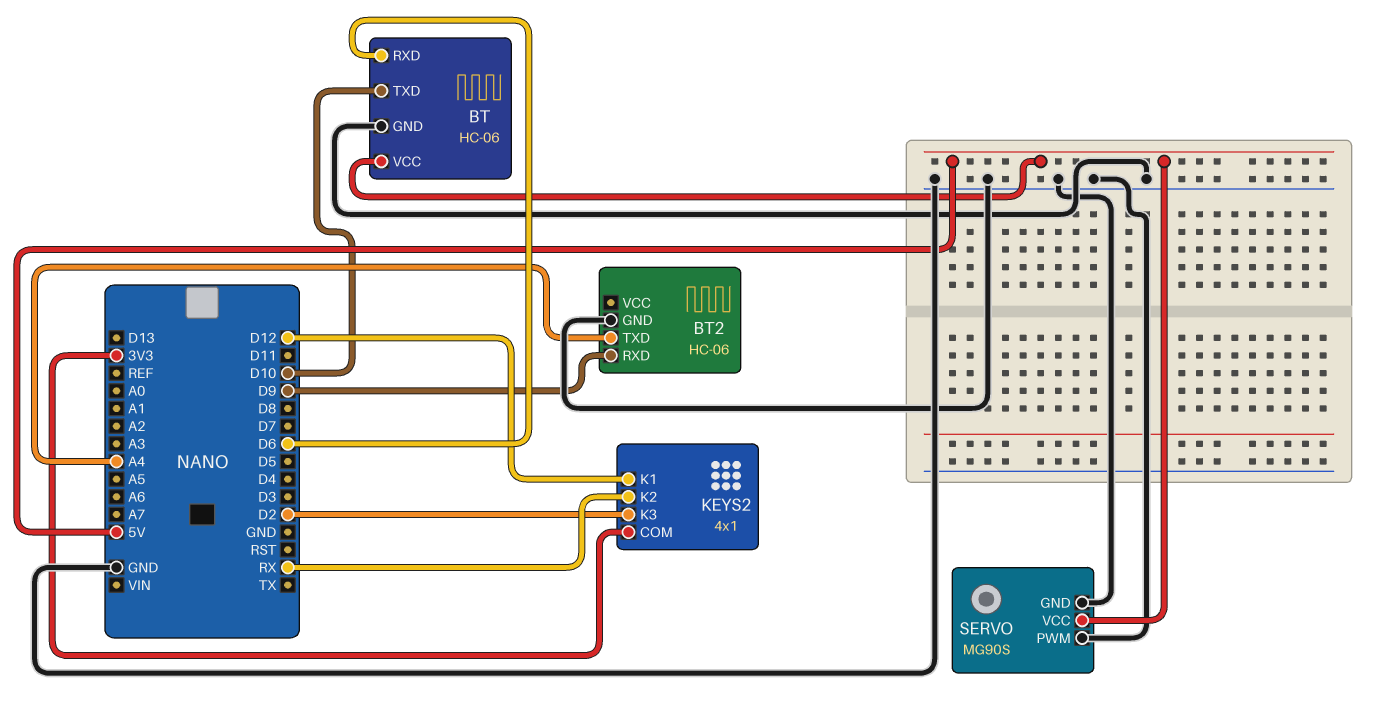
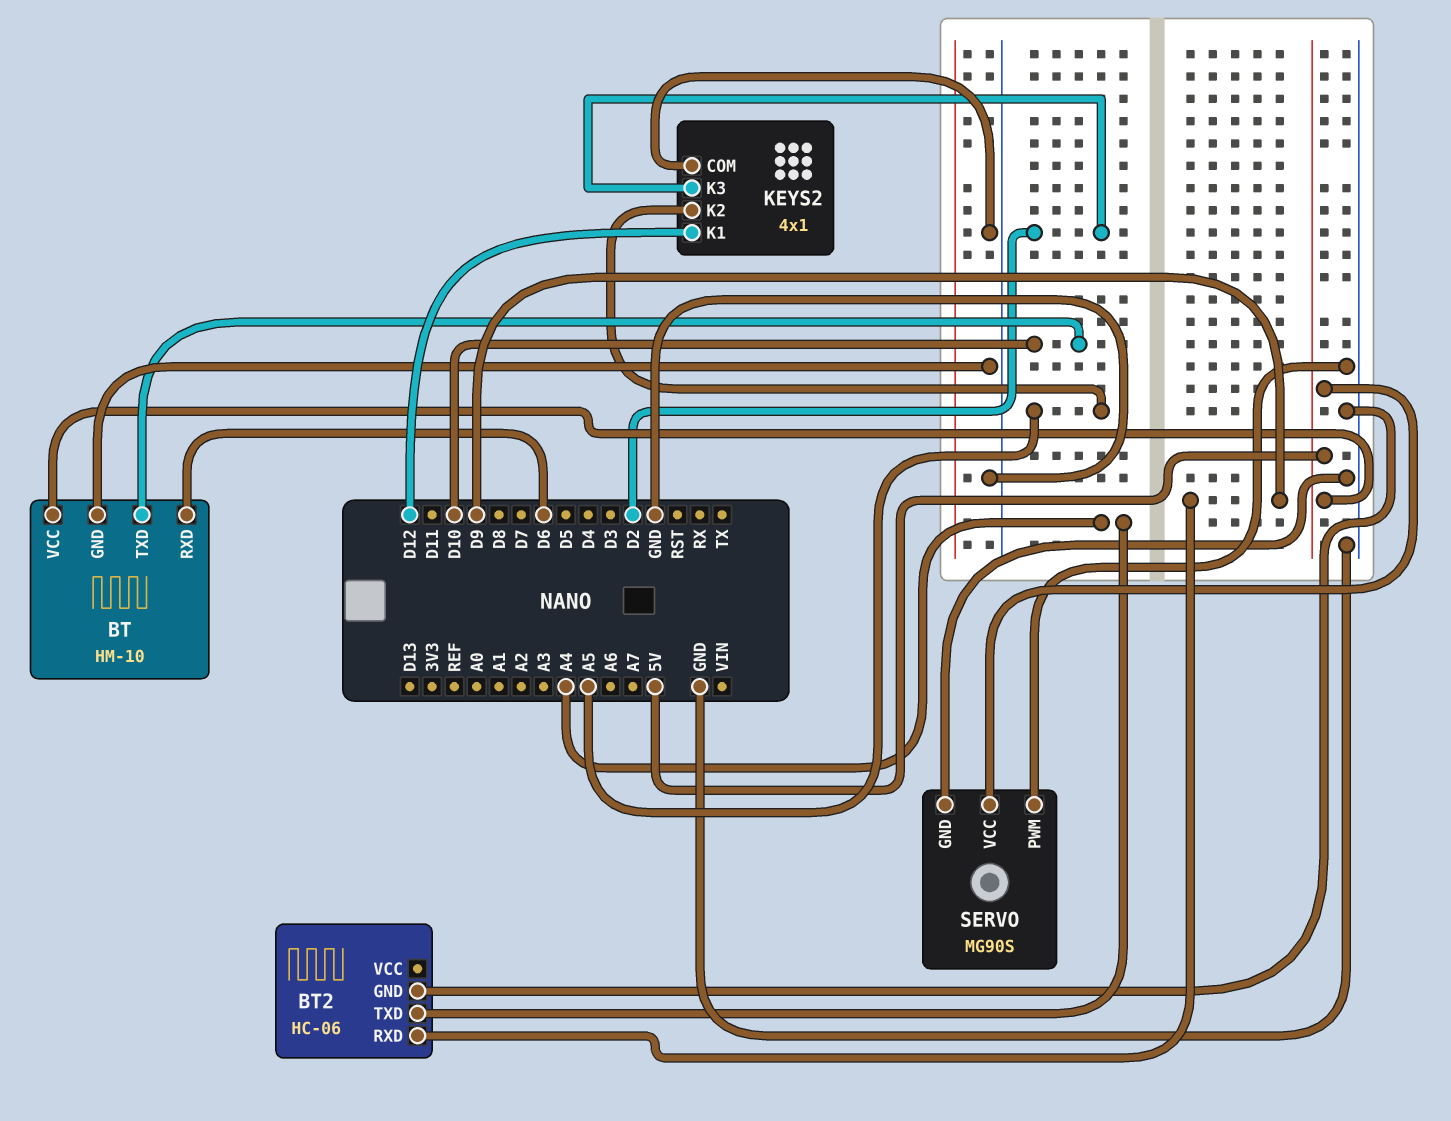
BT: HC-06 -> HM-10
KEYS2 pin COM: 3V3 -> GND
KEYS2 pin K2: RX -> A5

